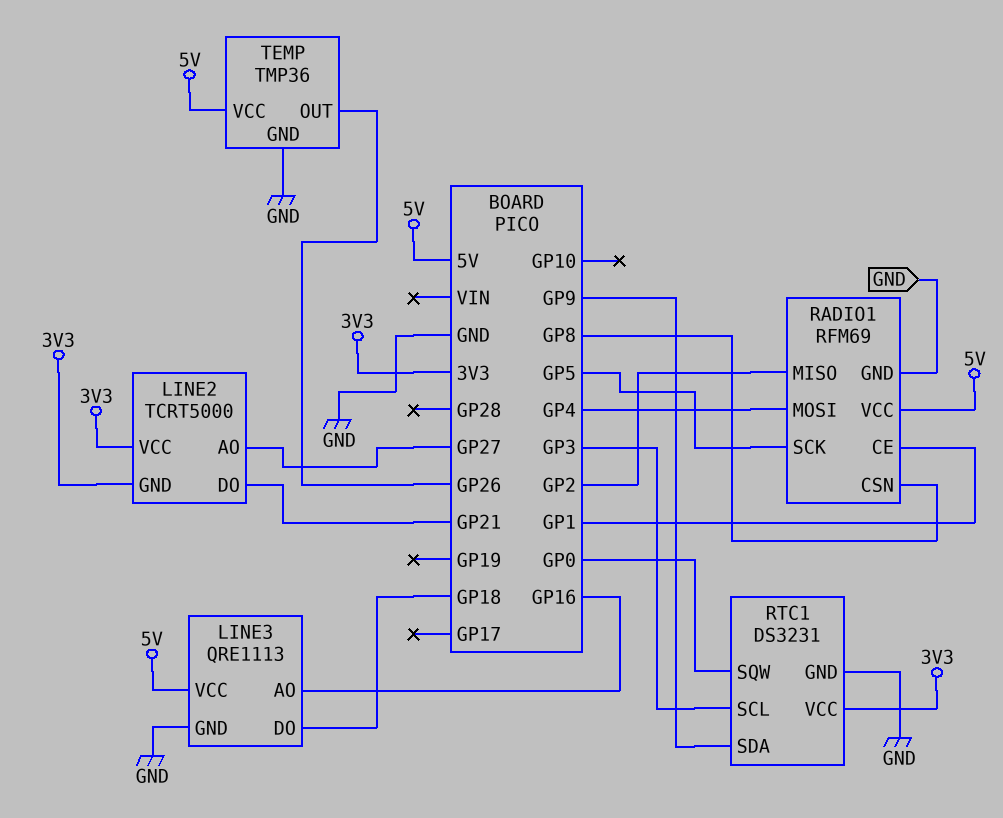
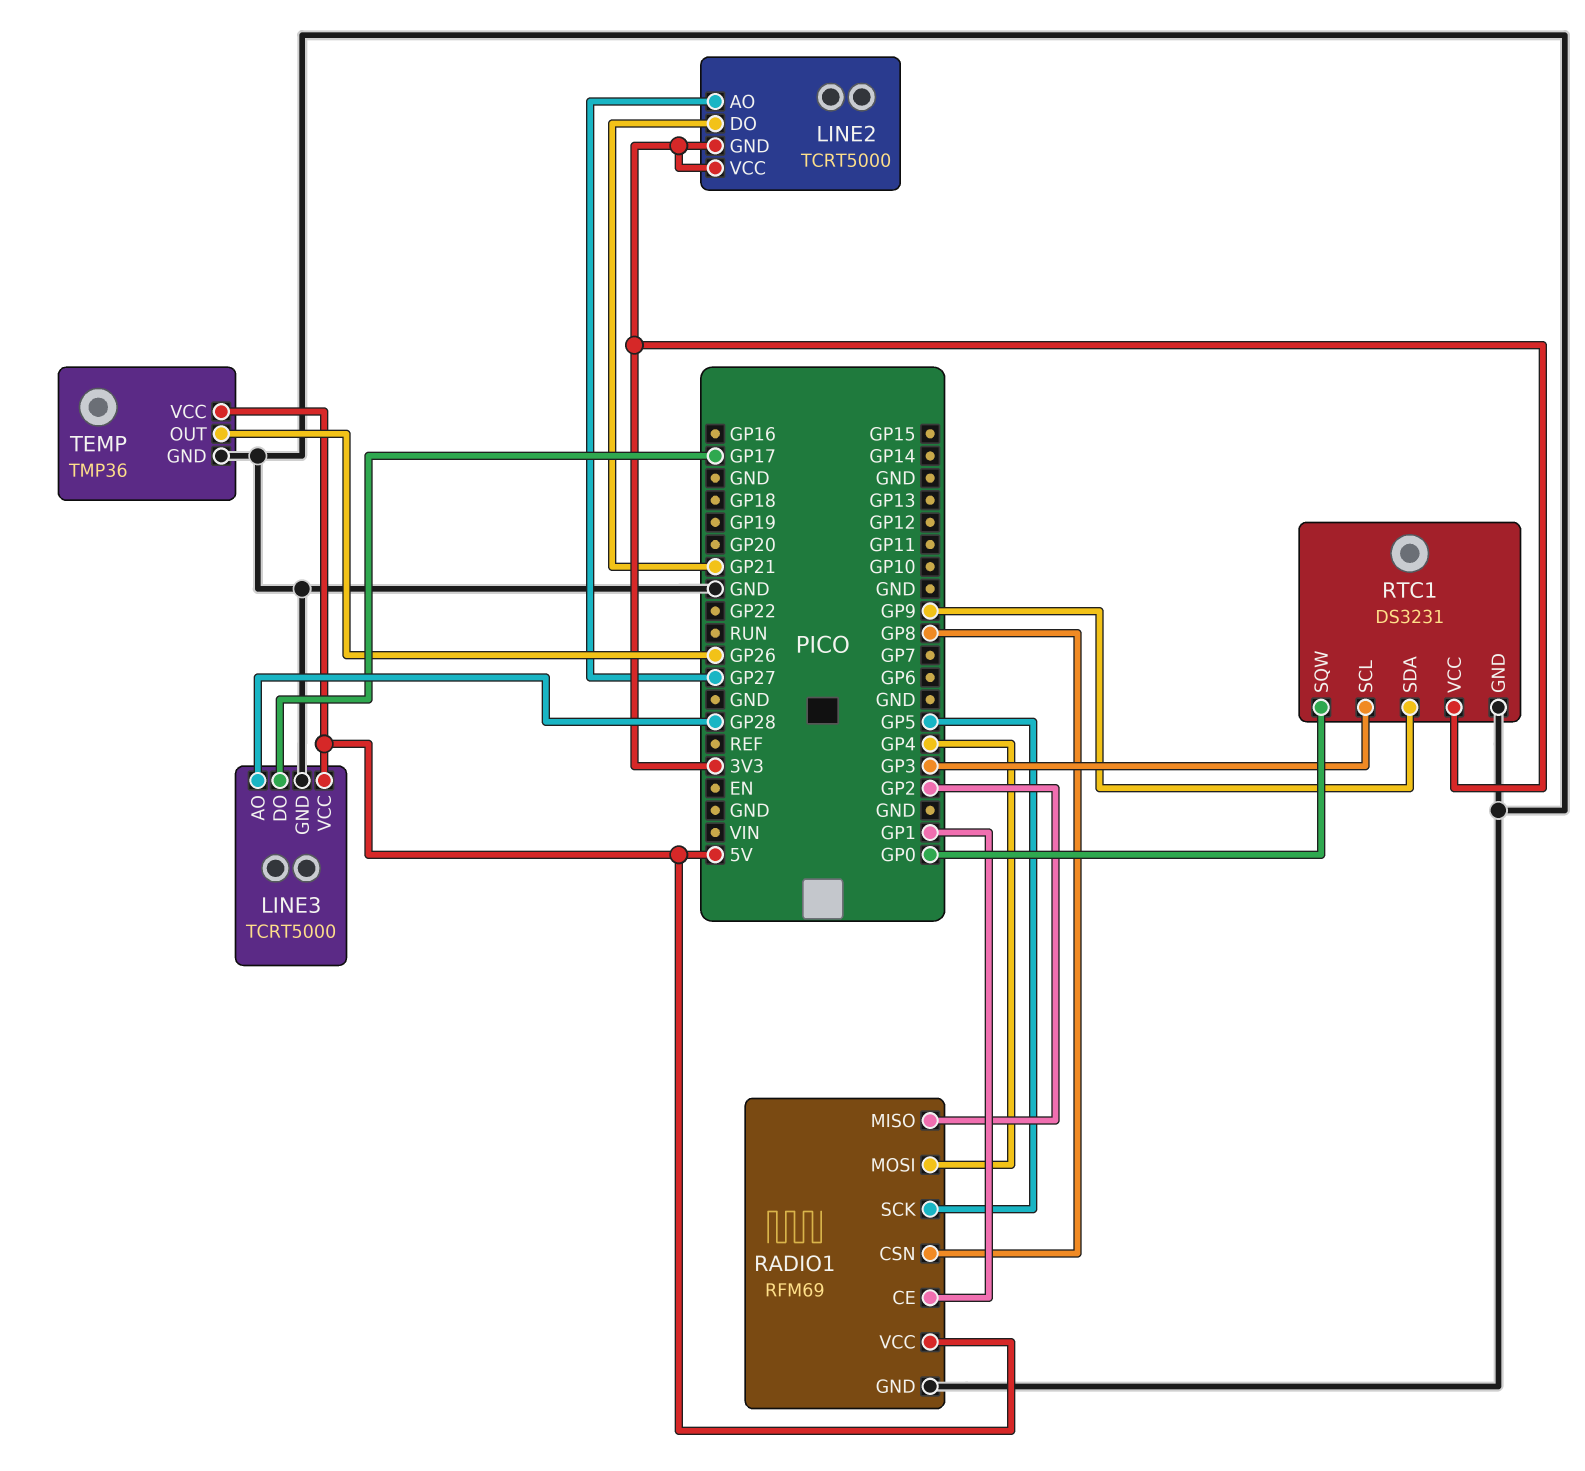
LINE3: QRE1113 -> TCRT5000
LINE3 pin AO: GP16 -> GP28
LINE3 pin DO: GP18 -> GP17

